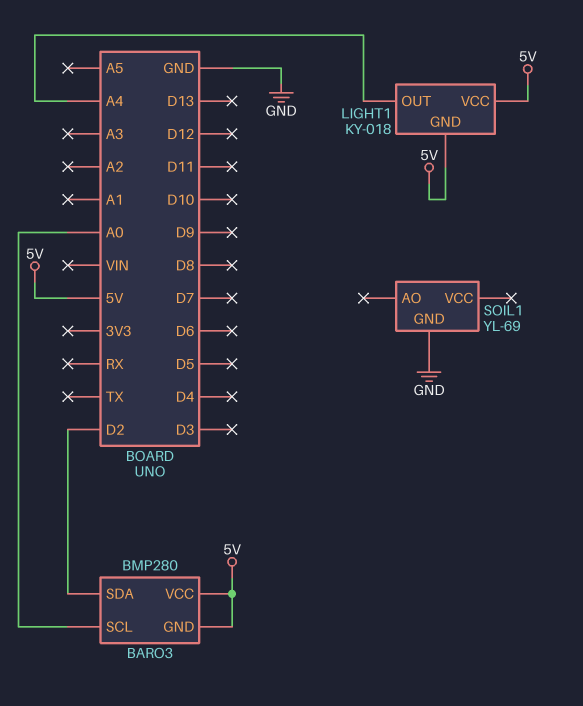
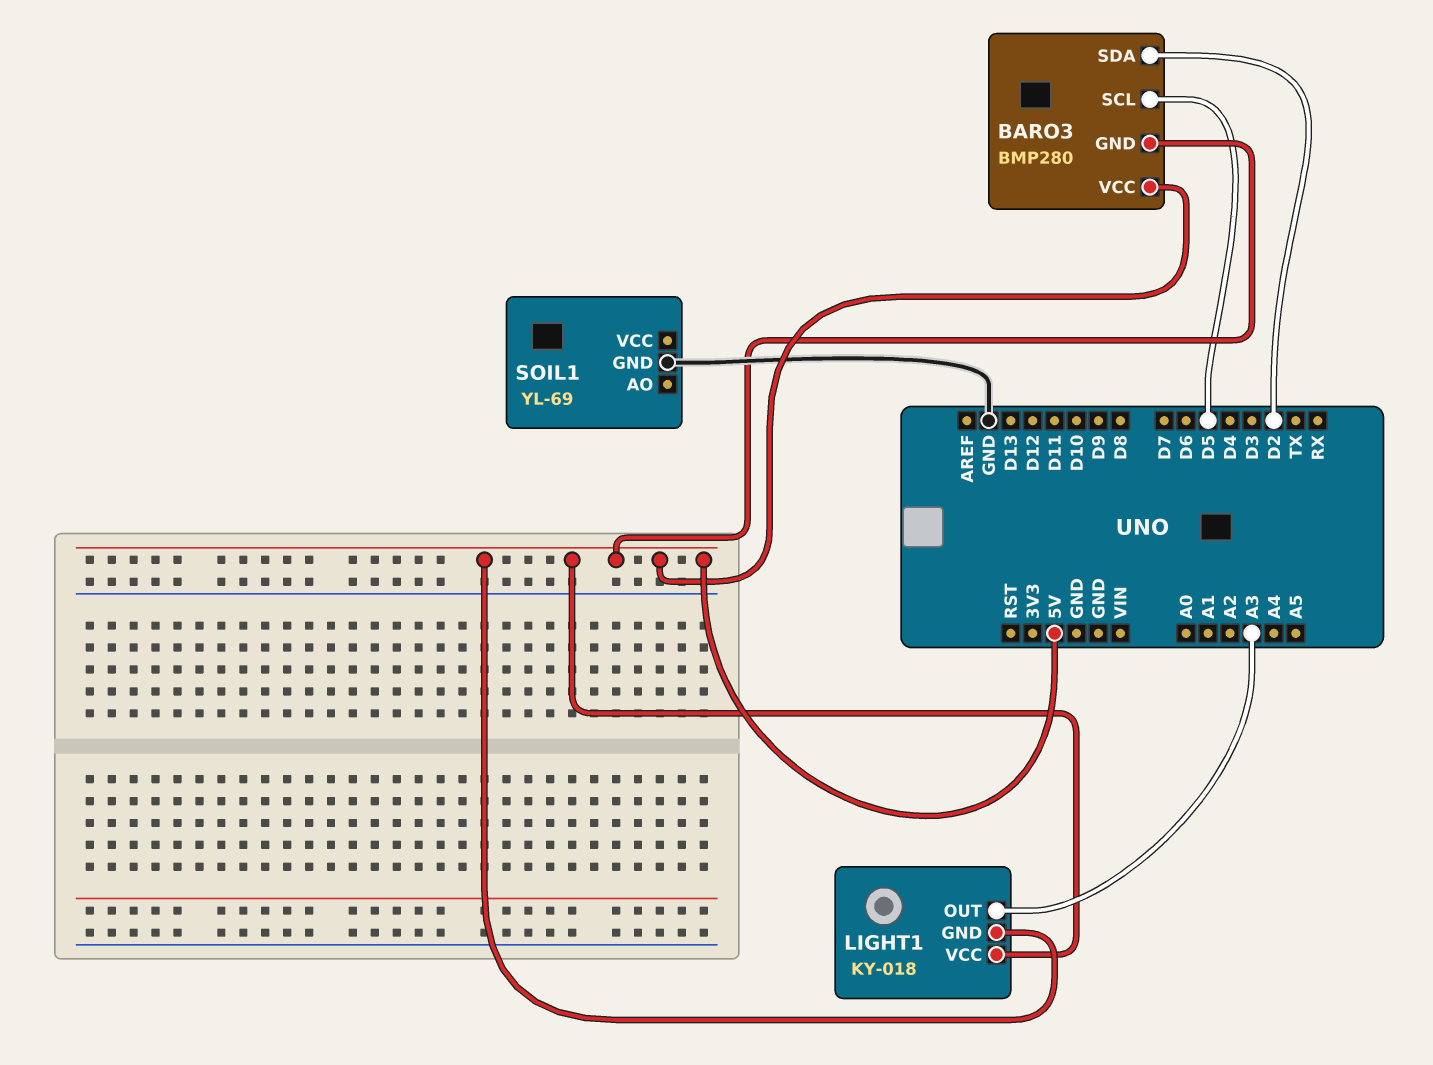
BARO3 pin SCL: A0 -> D5
LIGHT1 pin OUT: A4 -> A3

